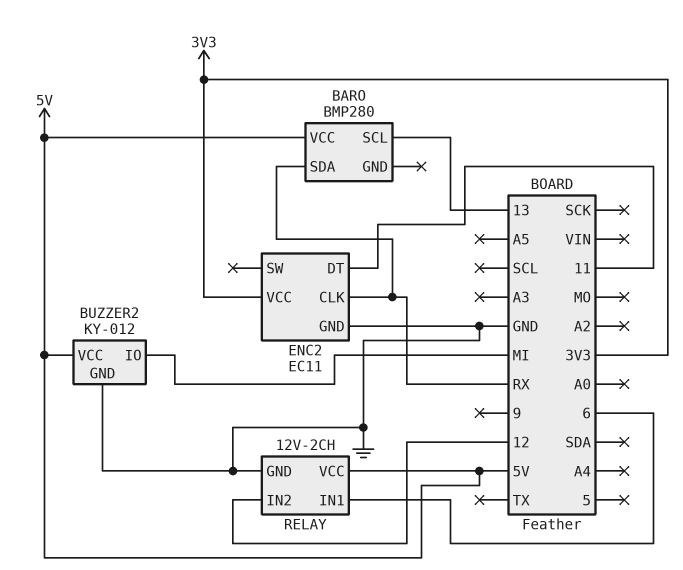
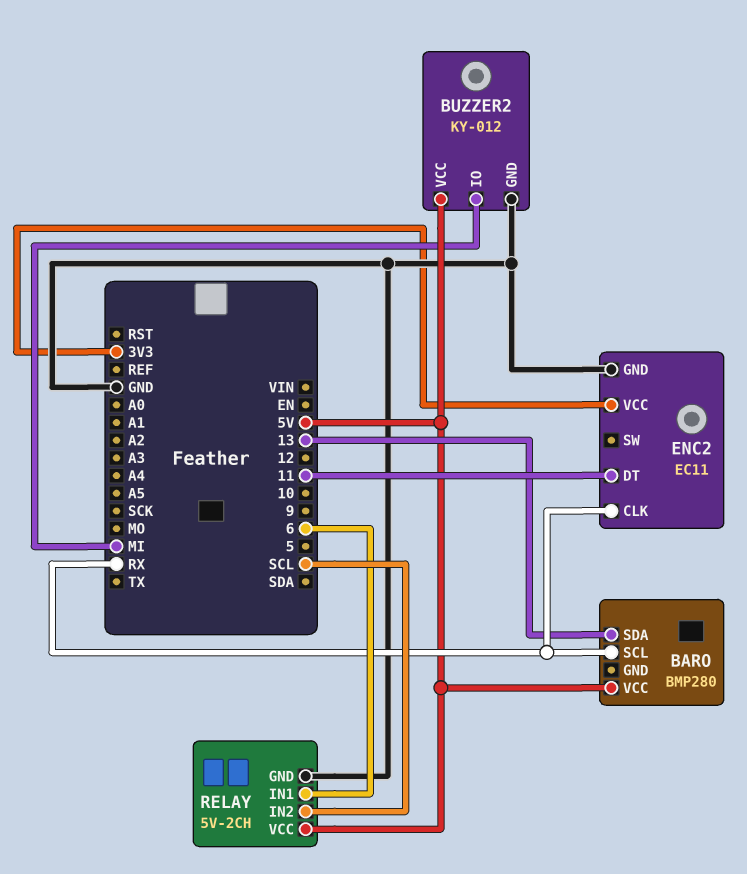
BARO pin SCL: 13 -> RX
BARO pin SDA: RX -> 13
RELAY: 12V-2CH -> 5V-2CH
RELAY pin IN2: 12 -> SCL

